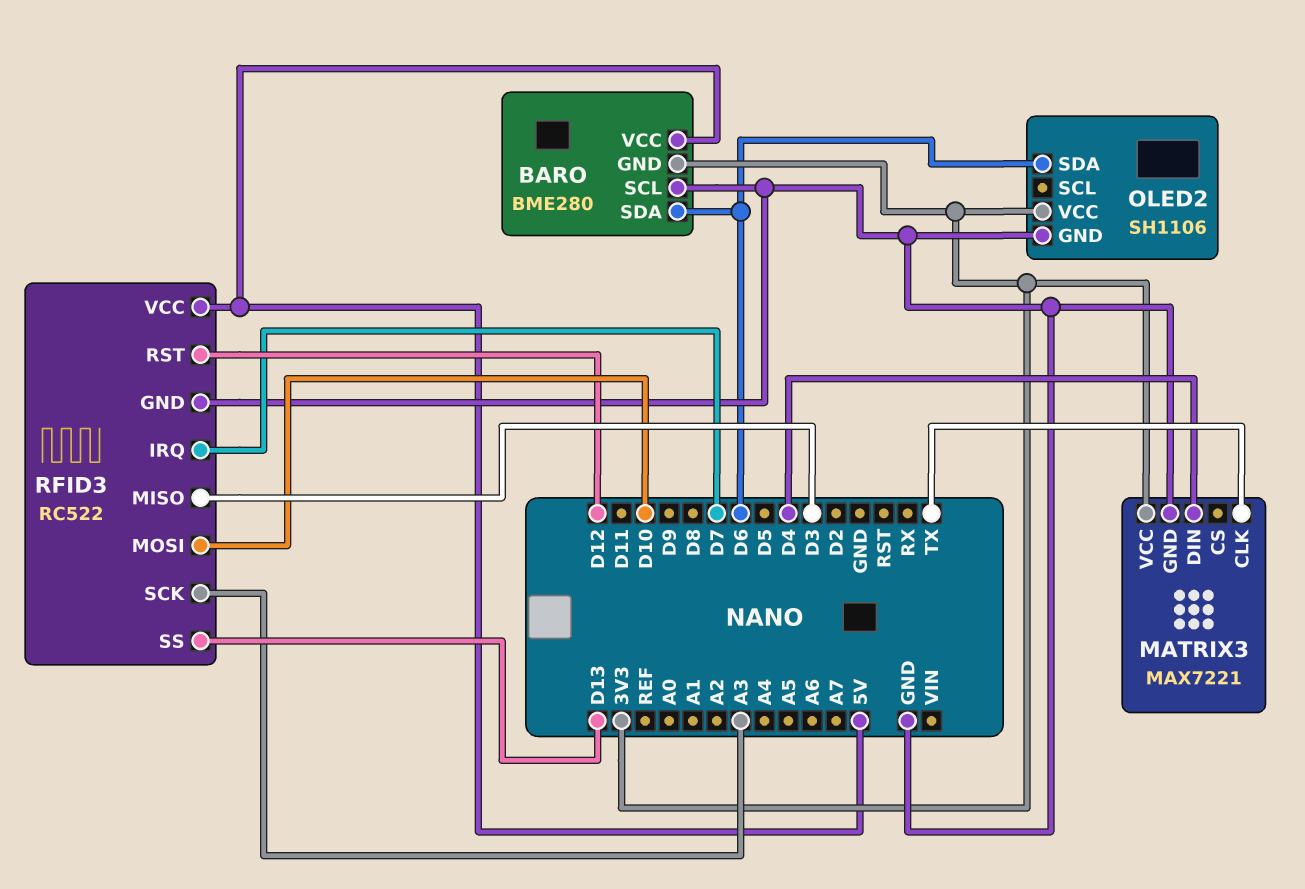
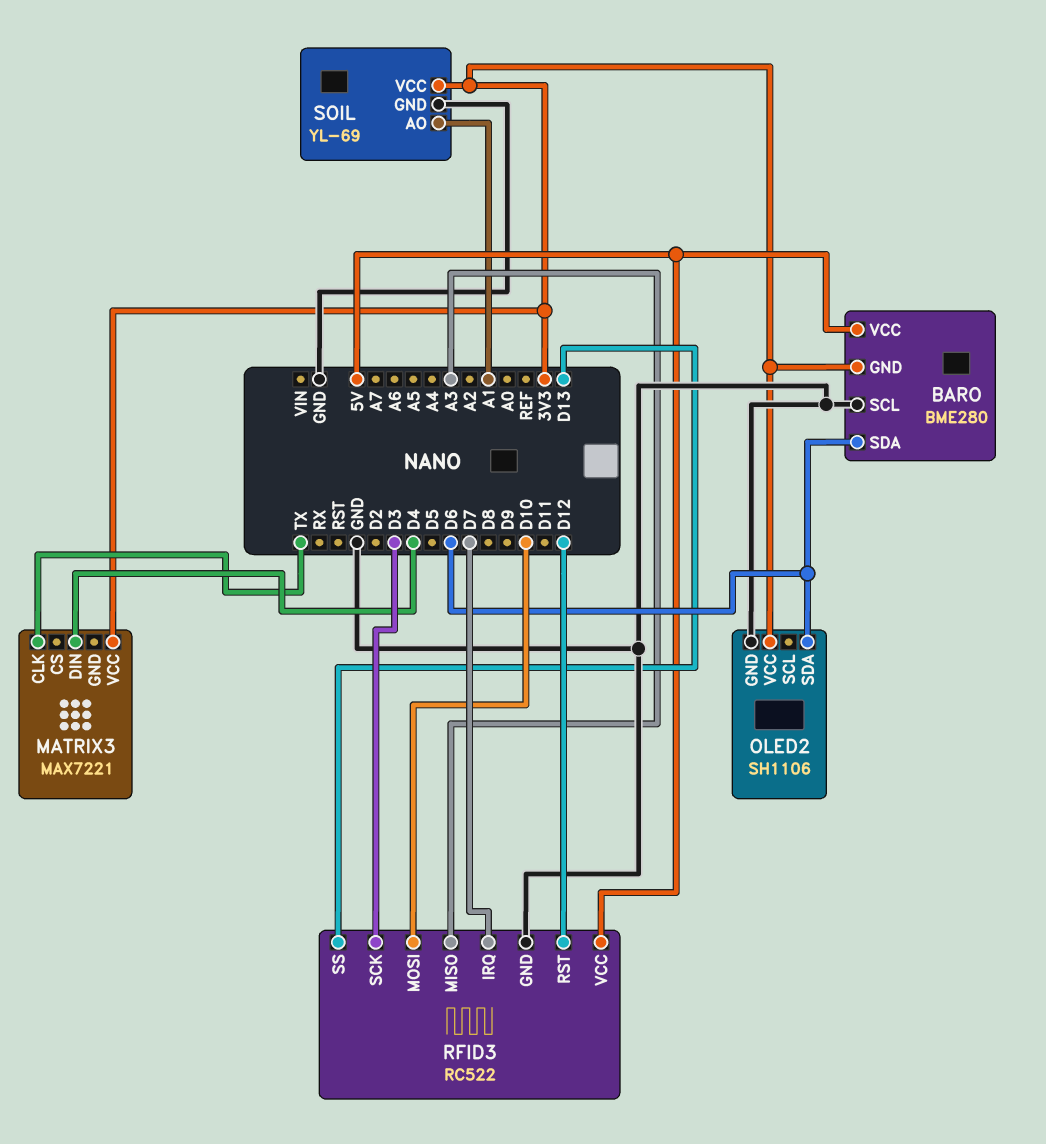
MATRIX3 pin GND: GND -> none
RFID3 pin MISO: D3 -> A3
RFID3 pin SCK: A3 -> D3
SOIL: none -> YL-69
SOIL pin AO: none -> A1
SOIL pin GND: none -> GND
SOIL pin VCC: none -> 3V3

